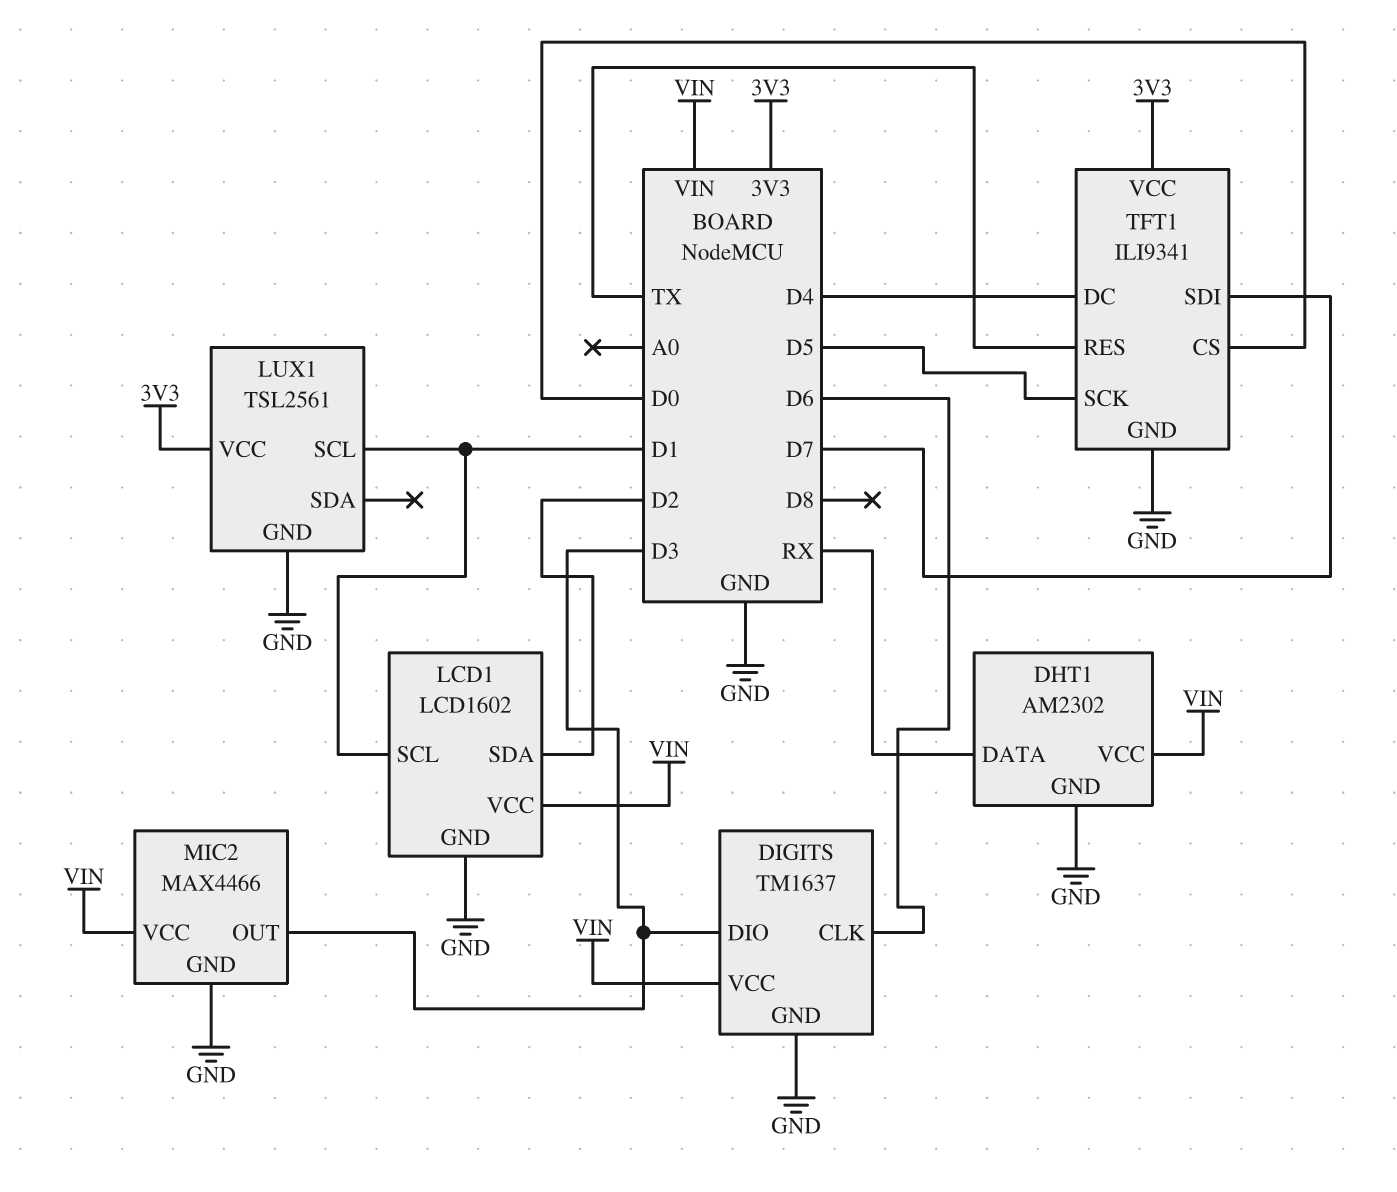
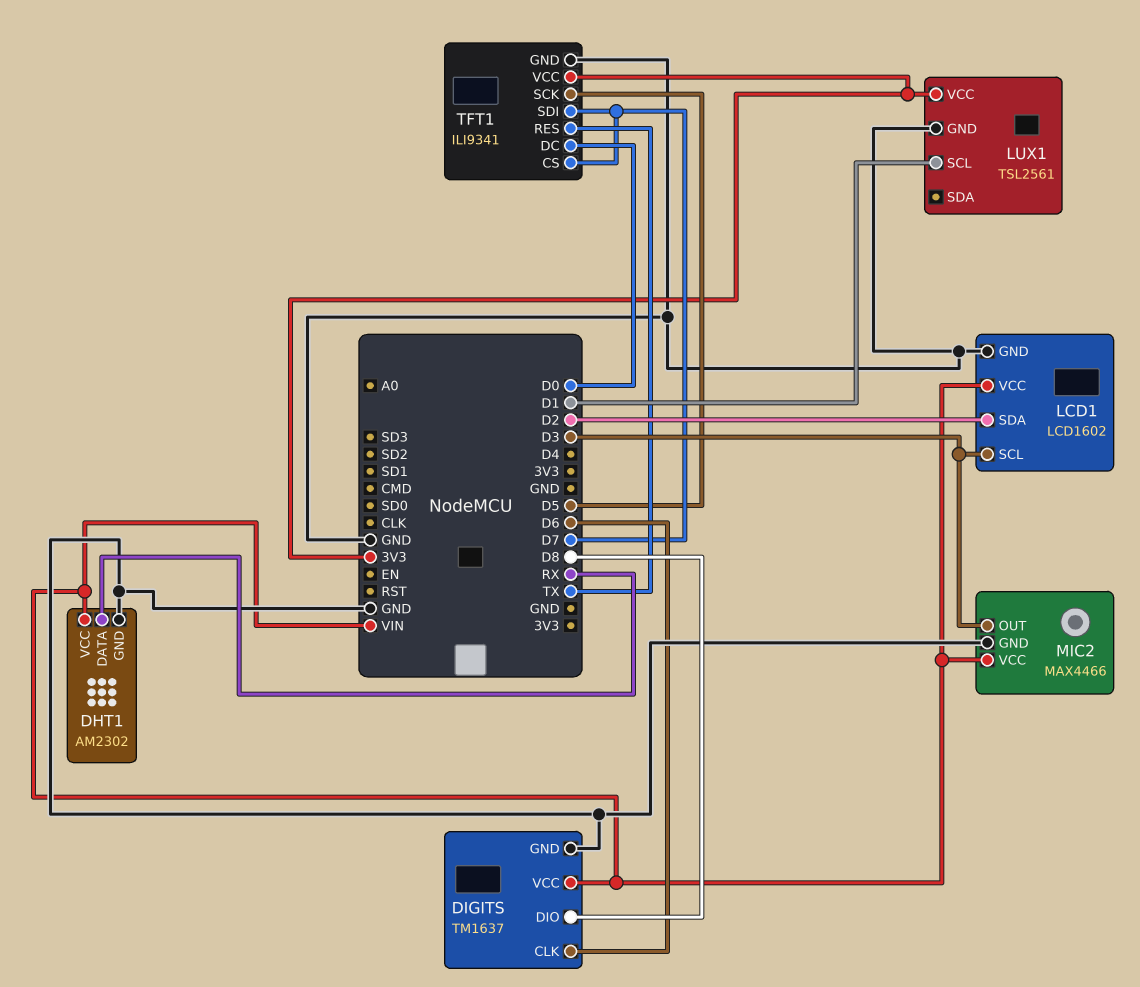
DIGITS pin DIO: D3 -> D8
LCD1 pin SCL: D1 -> D3
TFT1 pin CS: D0 -> D7
TFT1 pin DC: D4 -> D0

